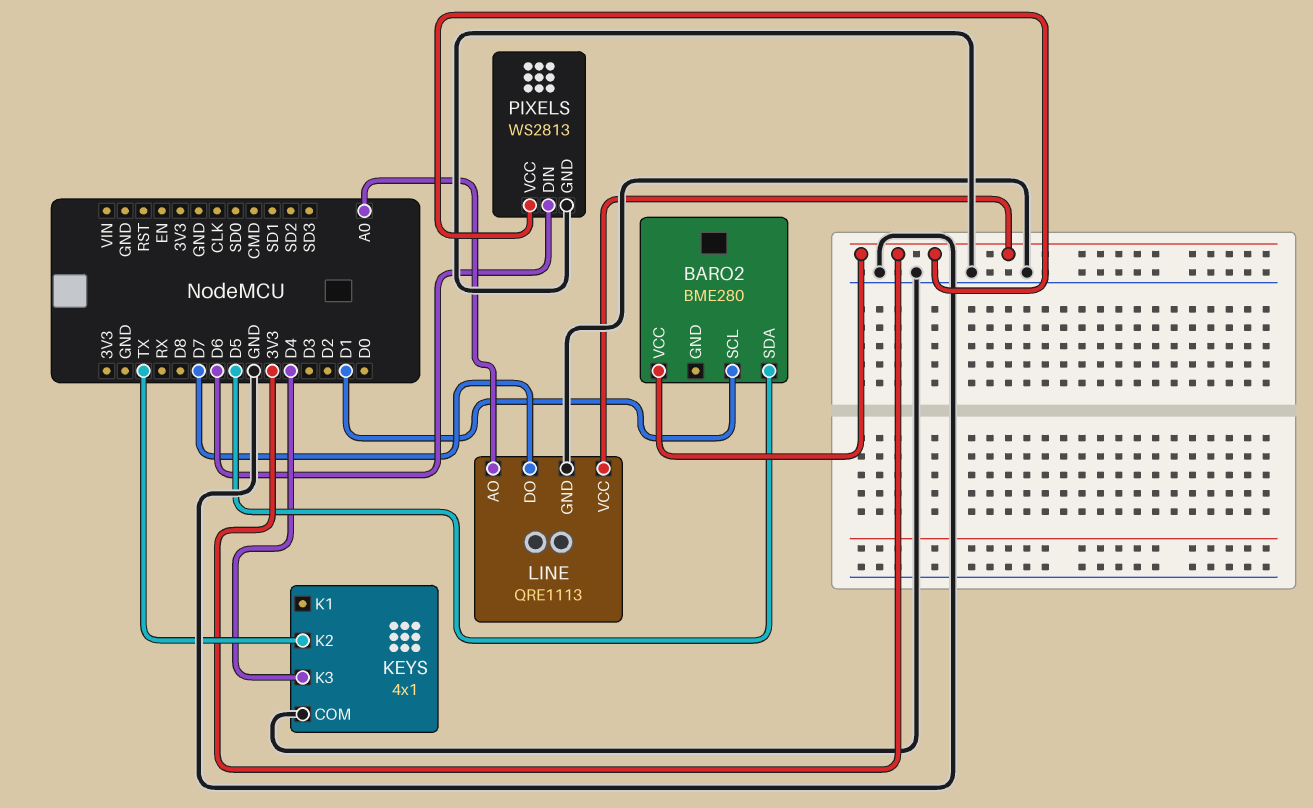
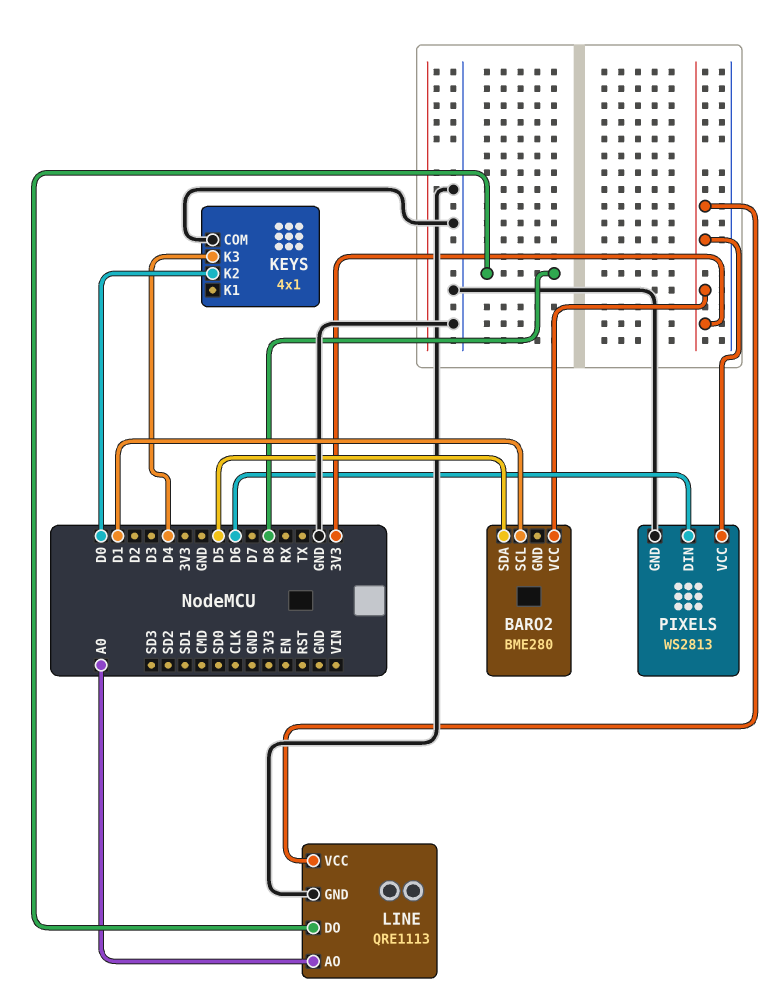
KEYS pin K2: TX -> D0
LINE pin DO: D7 -> D8

